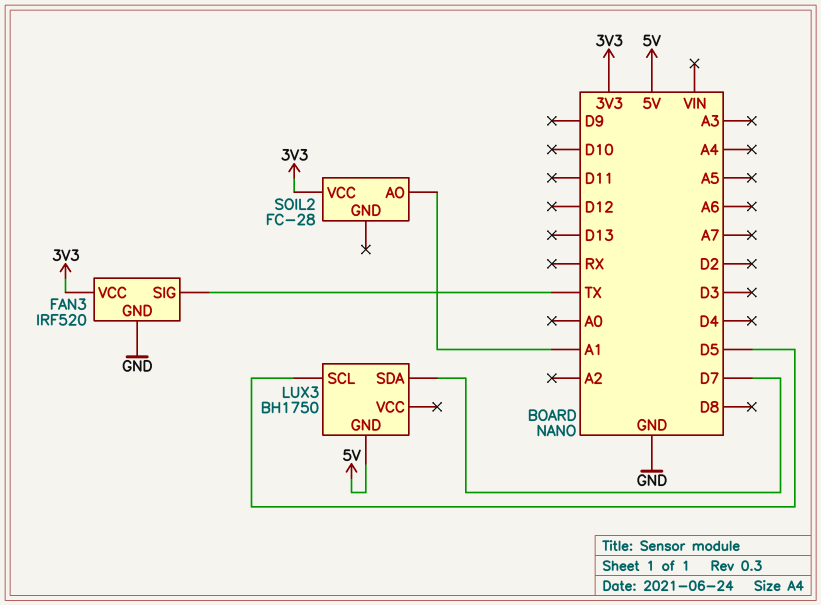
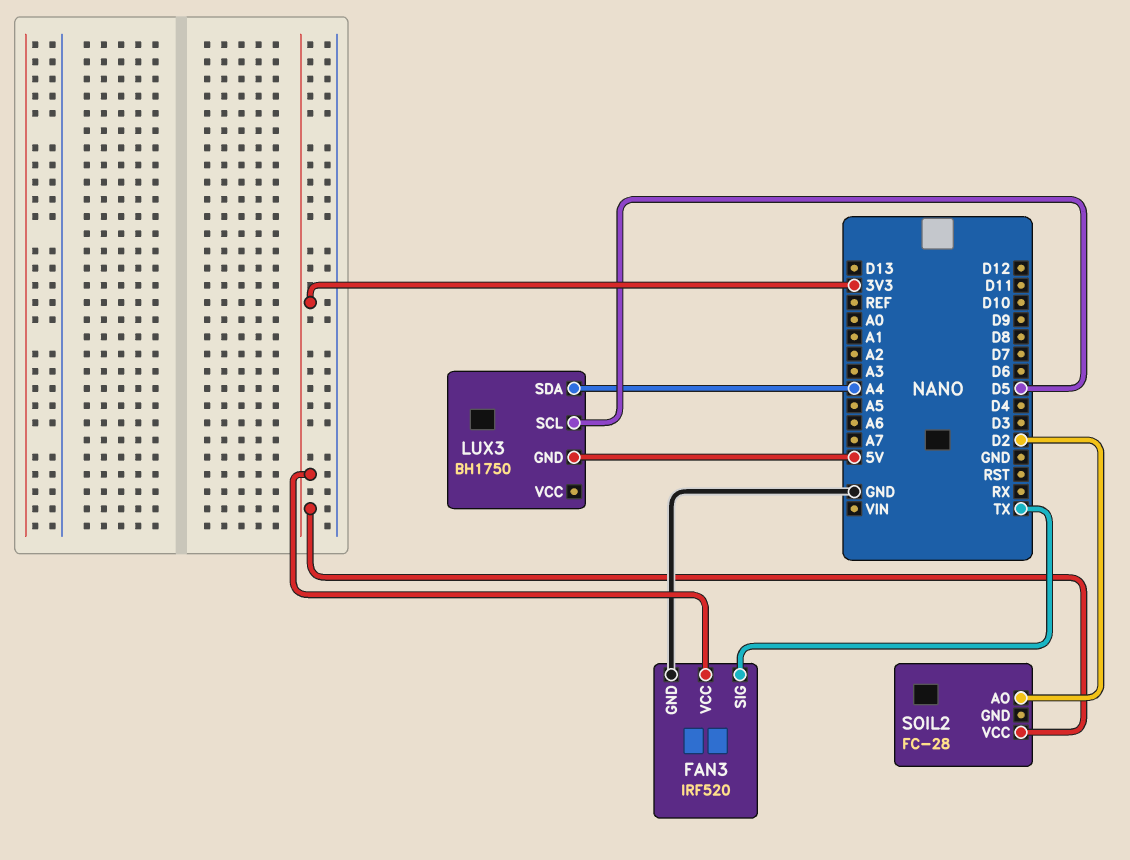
LUX3 pin SDA: D7 -> A4
SOIL2 pin AO: A1 -> D2

